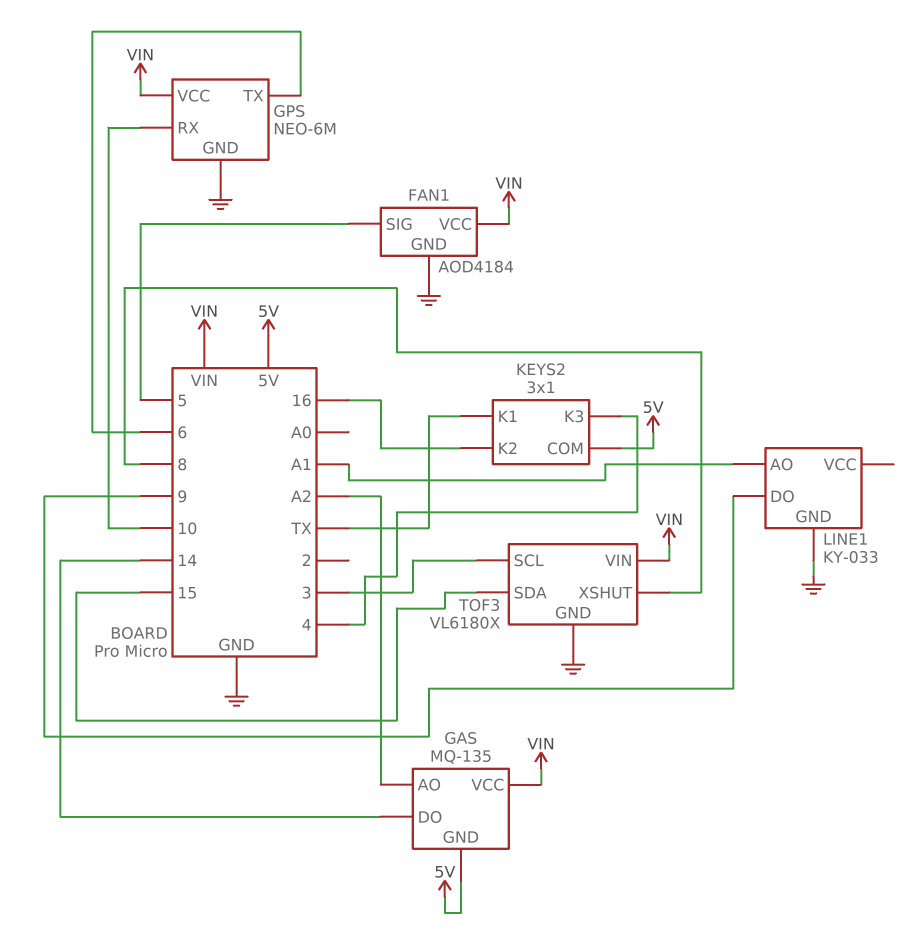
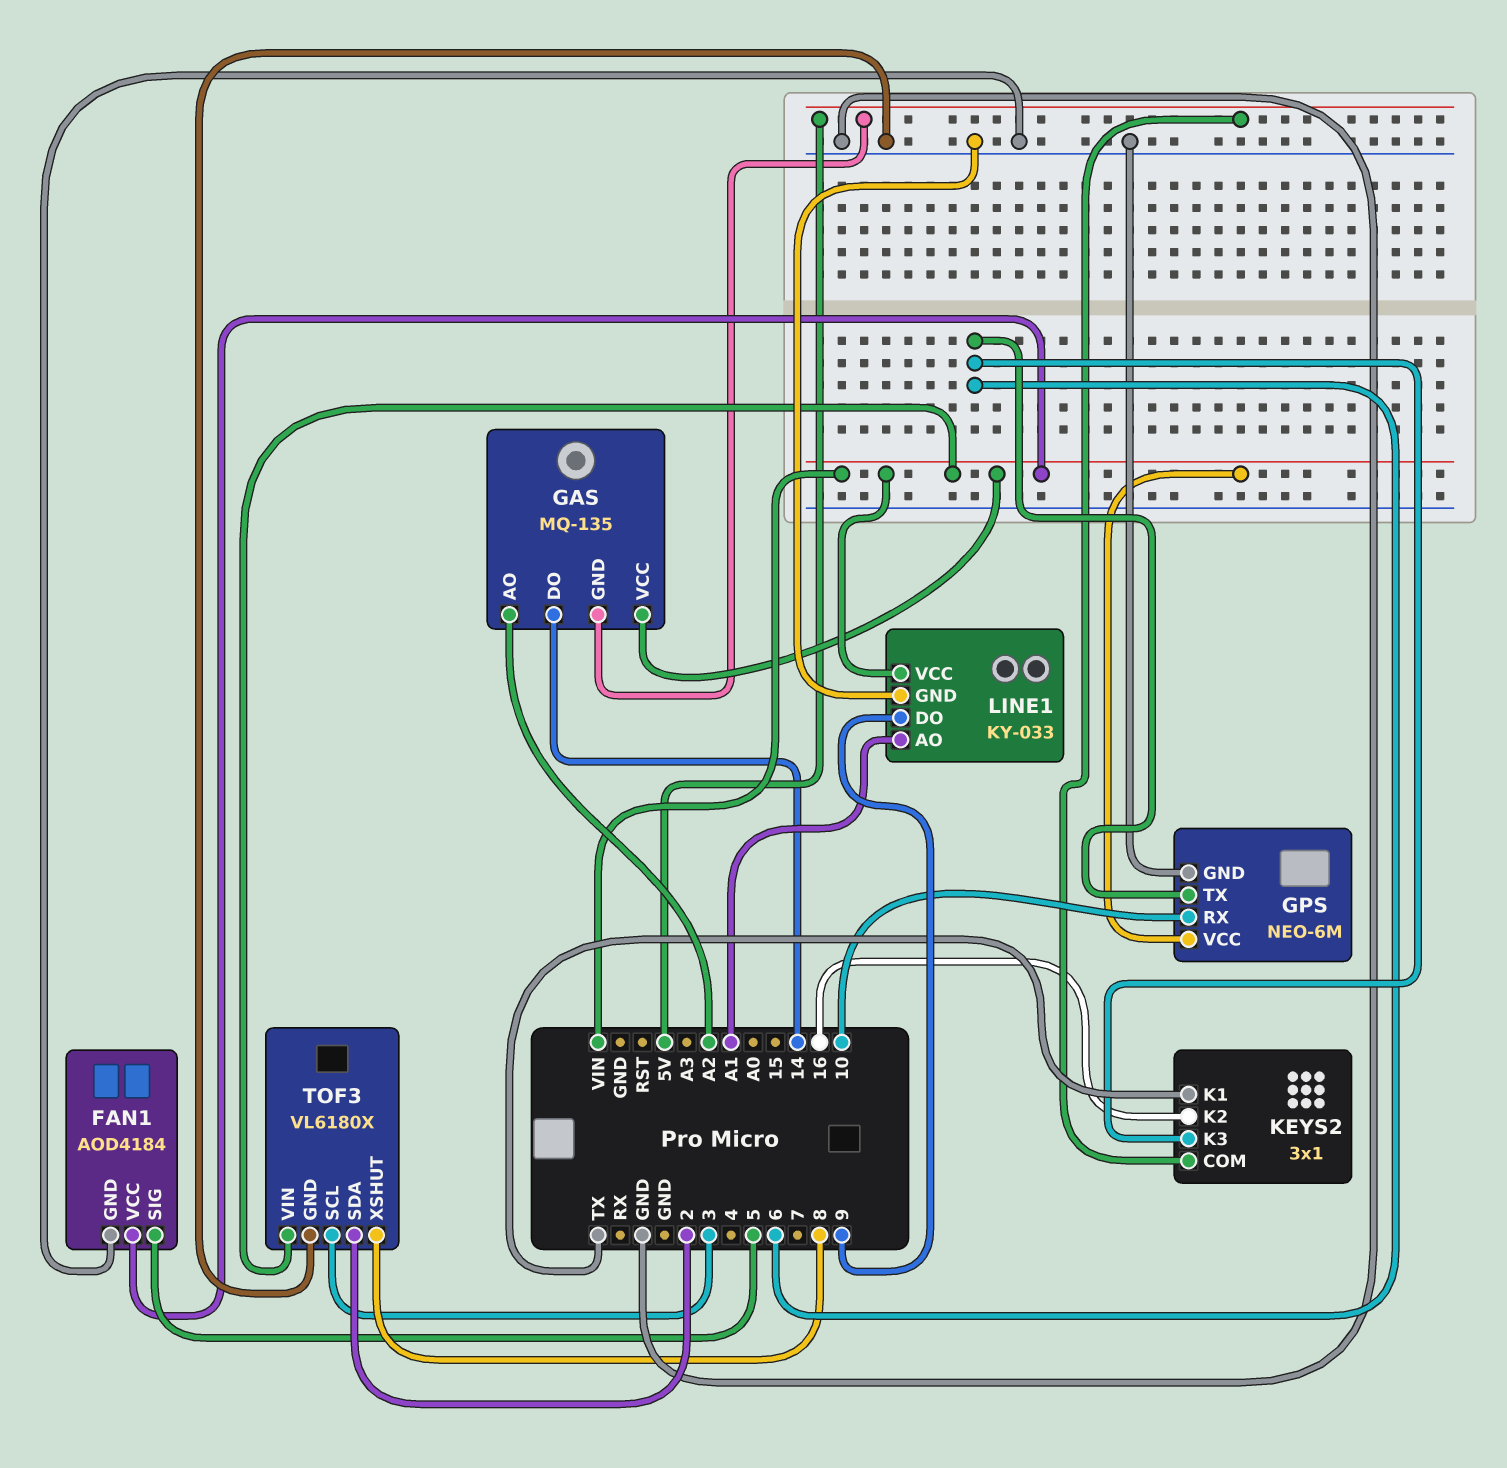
KEYS2 pin K3: 4 -> 6
LINE1 pin VCC: none -> VIN
TOF3 pin SDA: 15 -> 2

